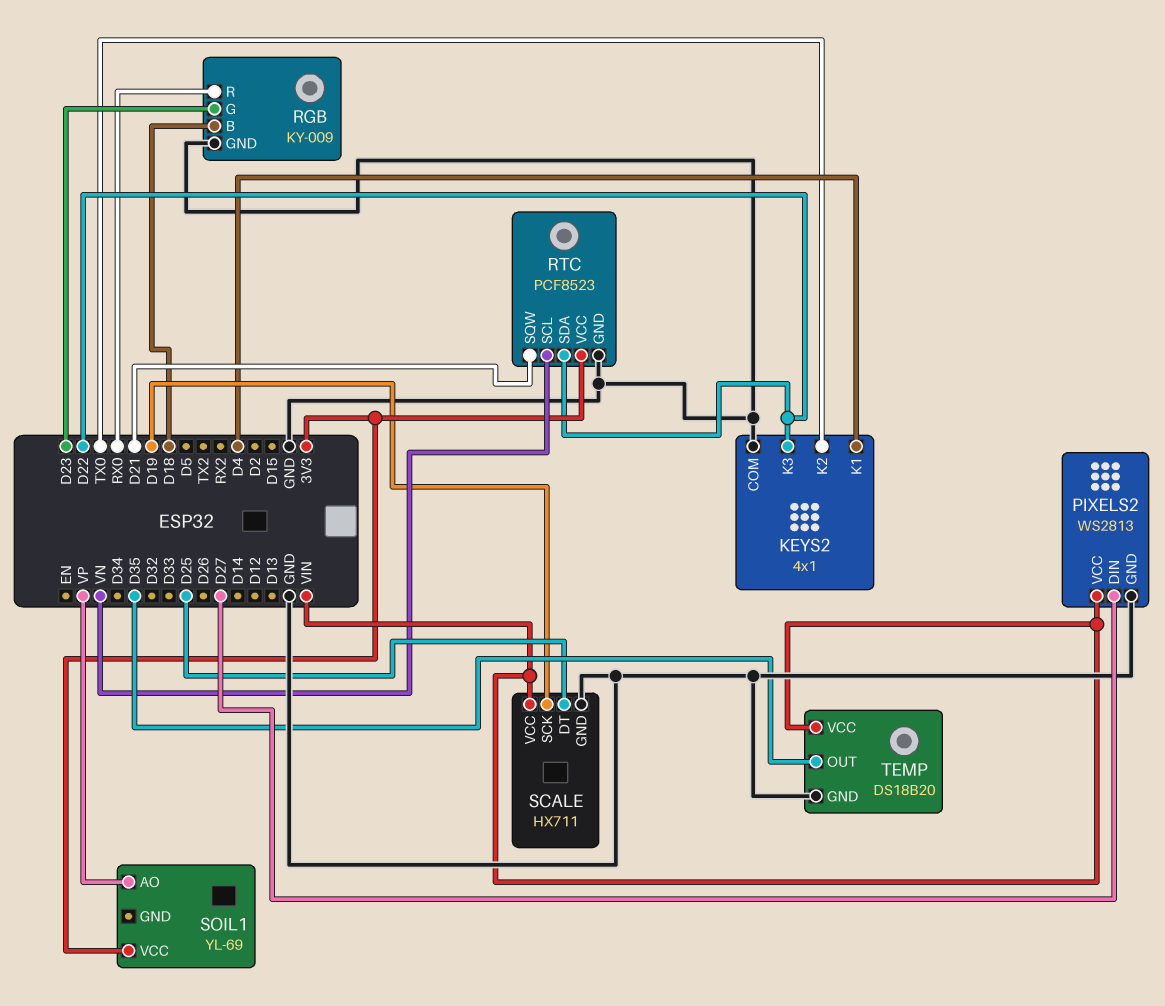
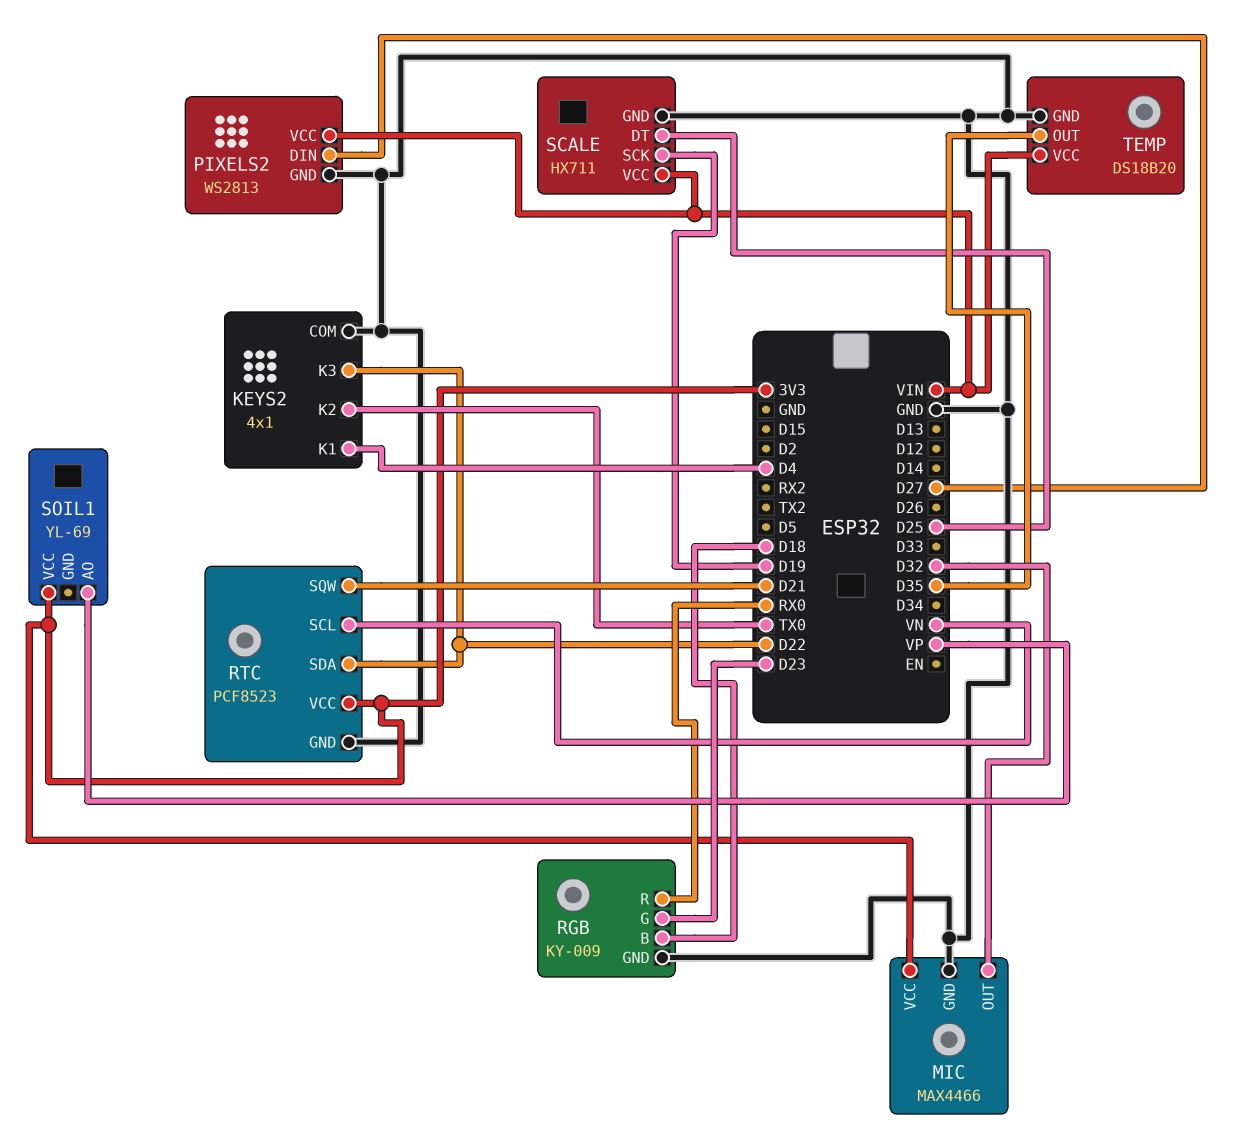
MIC: none -> MAX4466
MIC pin GND: none -> GND
MIC pin OUT: none -> D32
MIC pin VCC: none -> 3V3

